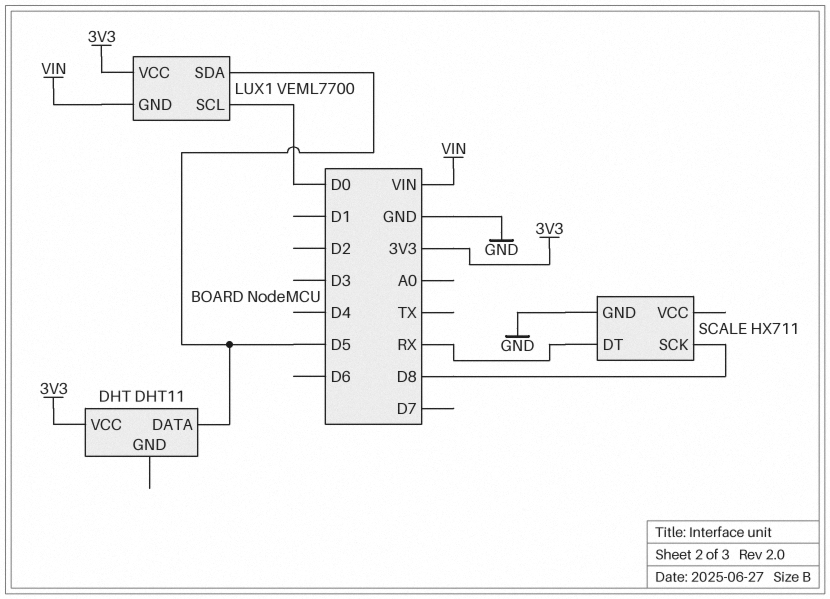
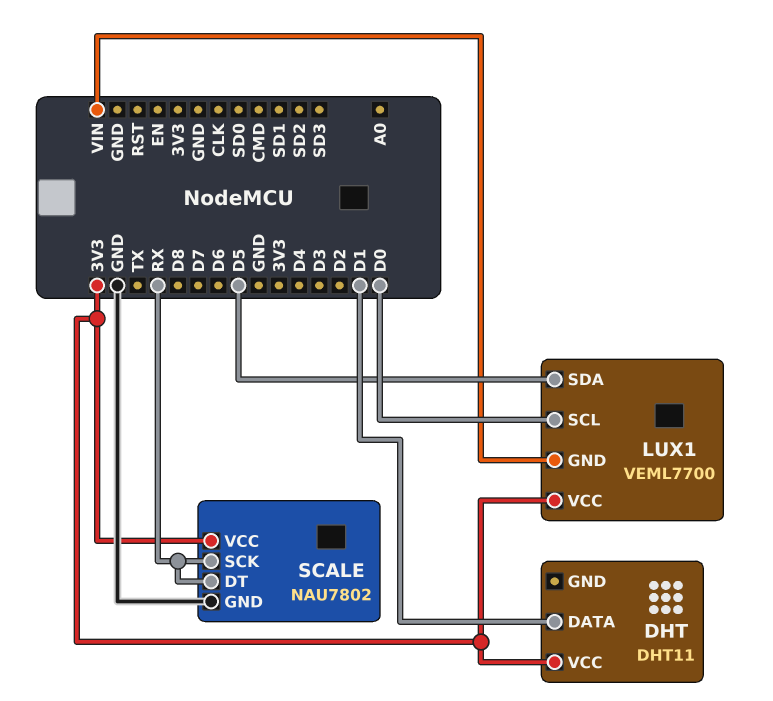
DHT pin DATA: D5 -> D1
SCALE: HX711 -> NAU7802
SCALE pin SCK: D8 -> RX
SCALE pin VCC: none -> 3V3

